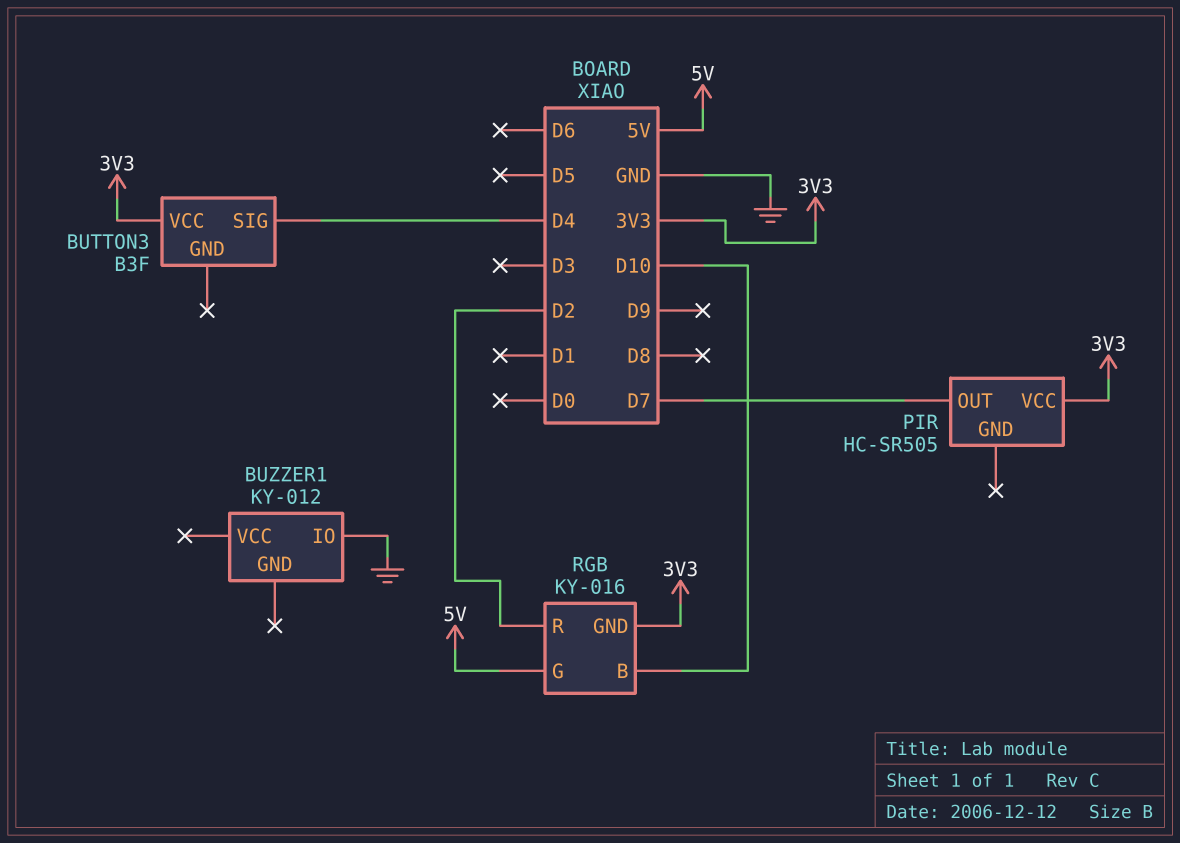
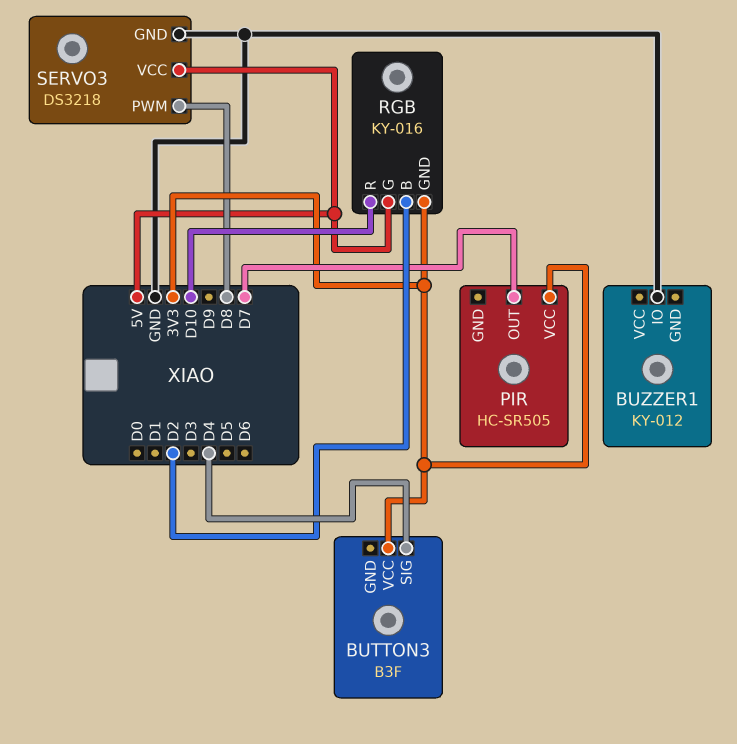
RGB pin B: D10 -> D2
RGB pin R: D2 -> D10
SERVO3: none -> DS3218
SERVO3 pin GND: none -> GND
SERVO3 pin PWM: none -> D8
SERVO3 pin VCC: none -> 5V

